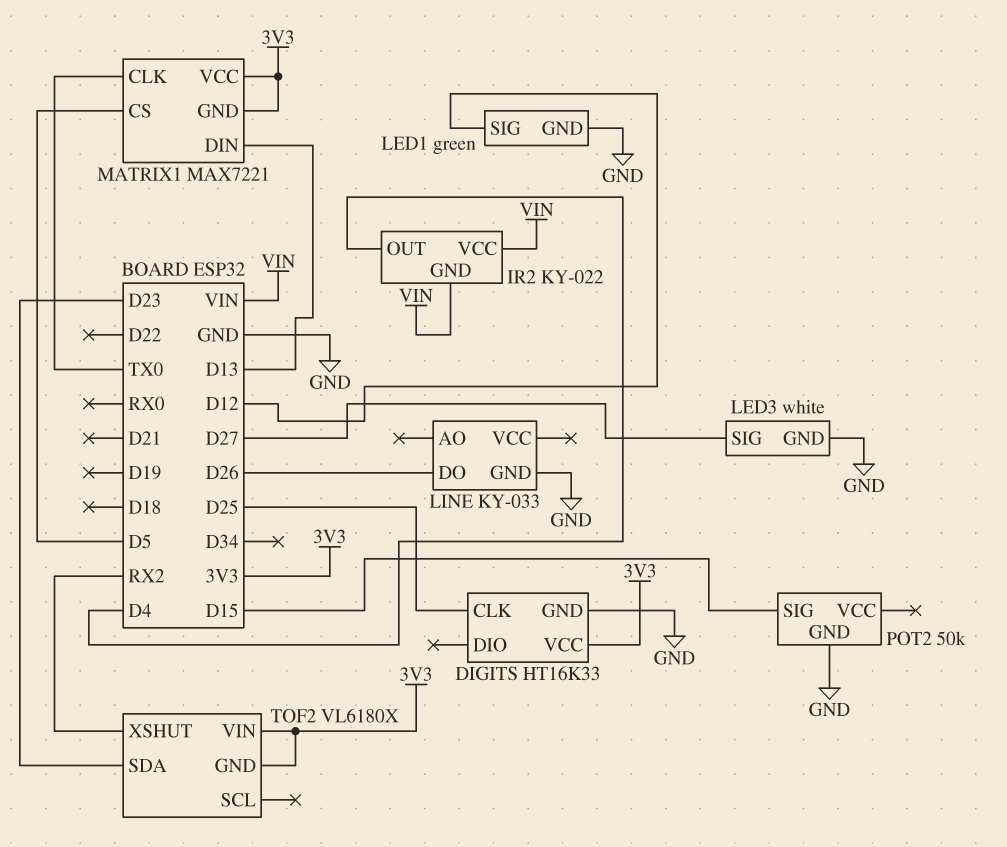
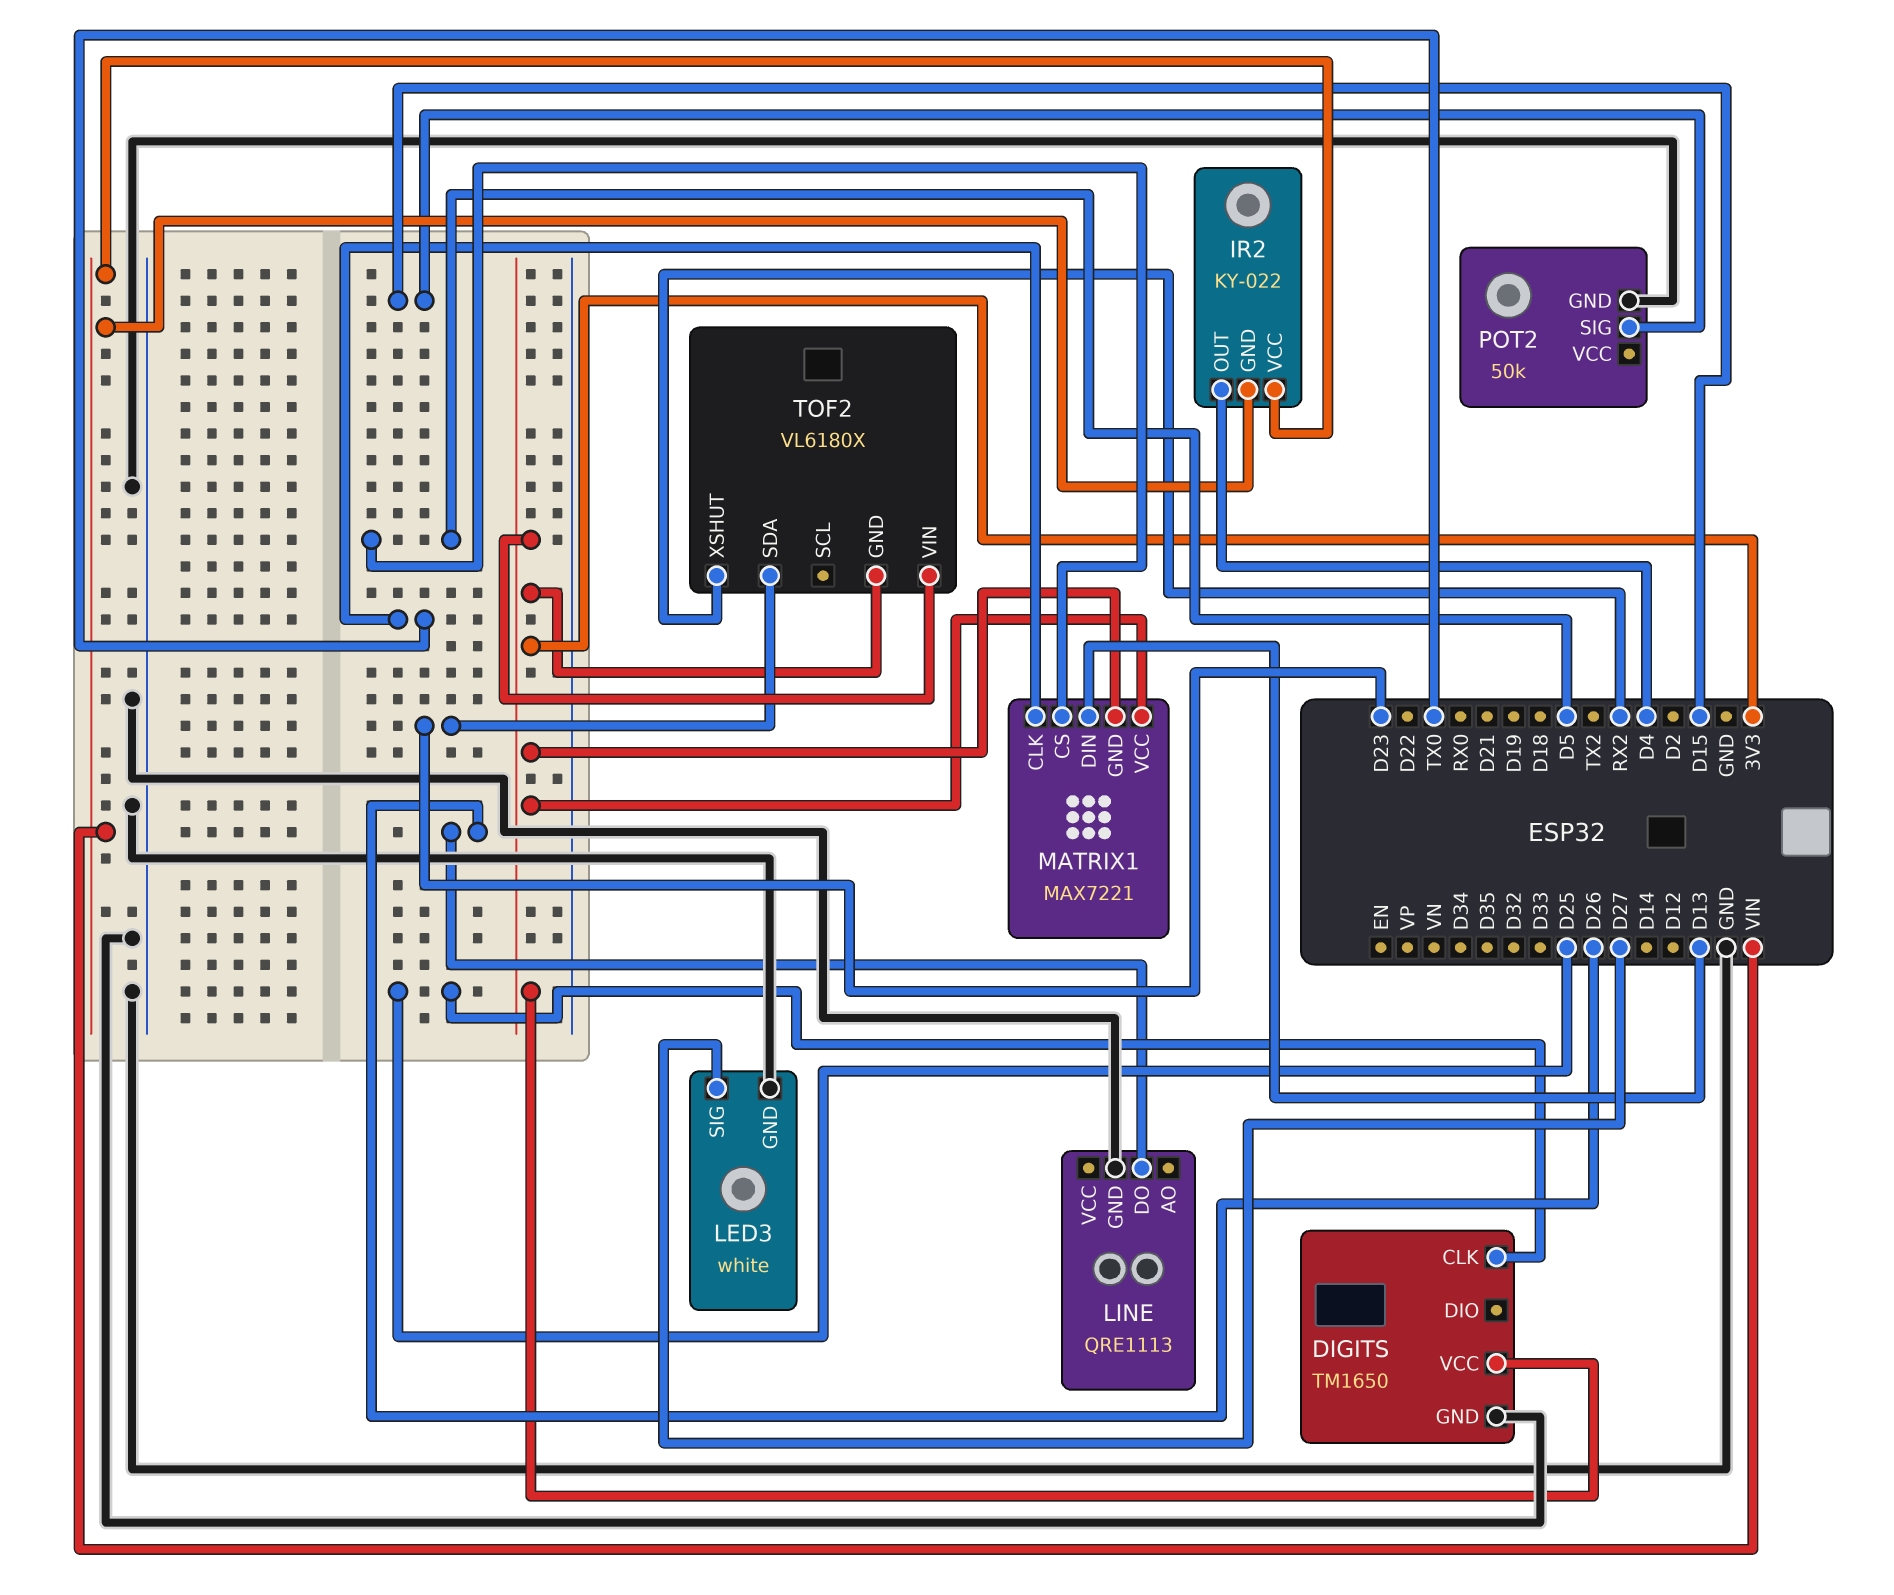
DIGITS: HT16K33 -> TM1650
LED1: green -> none
LED1 pin GND: GND -> none
LED1 pin SIG: D12 -> none
LINE: KY-033 -> QRE1113

